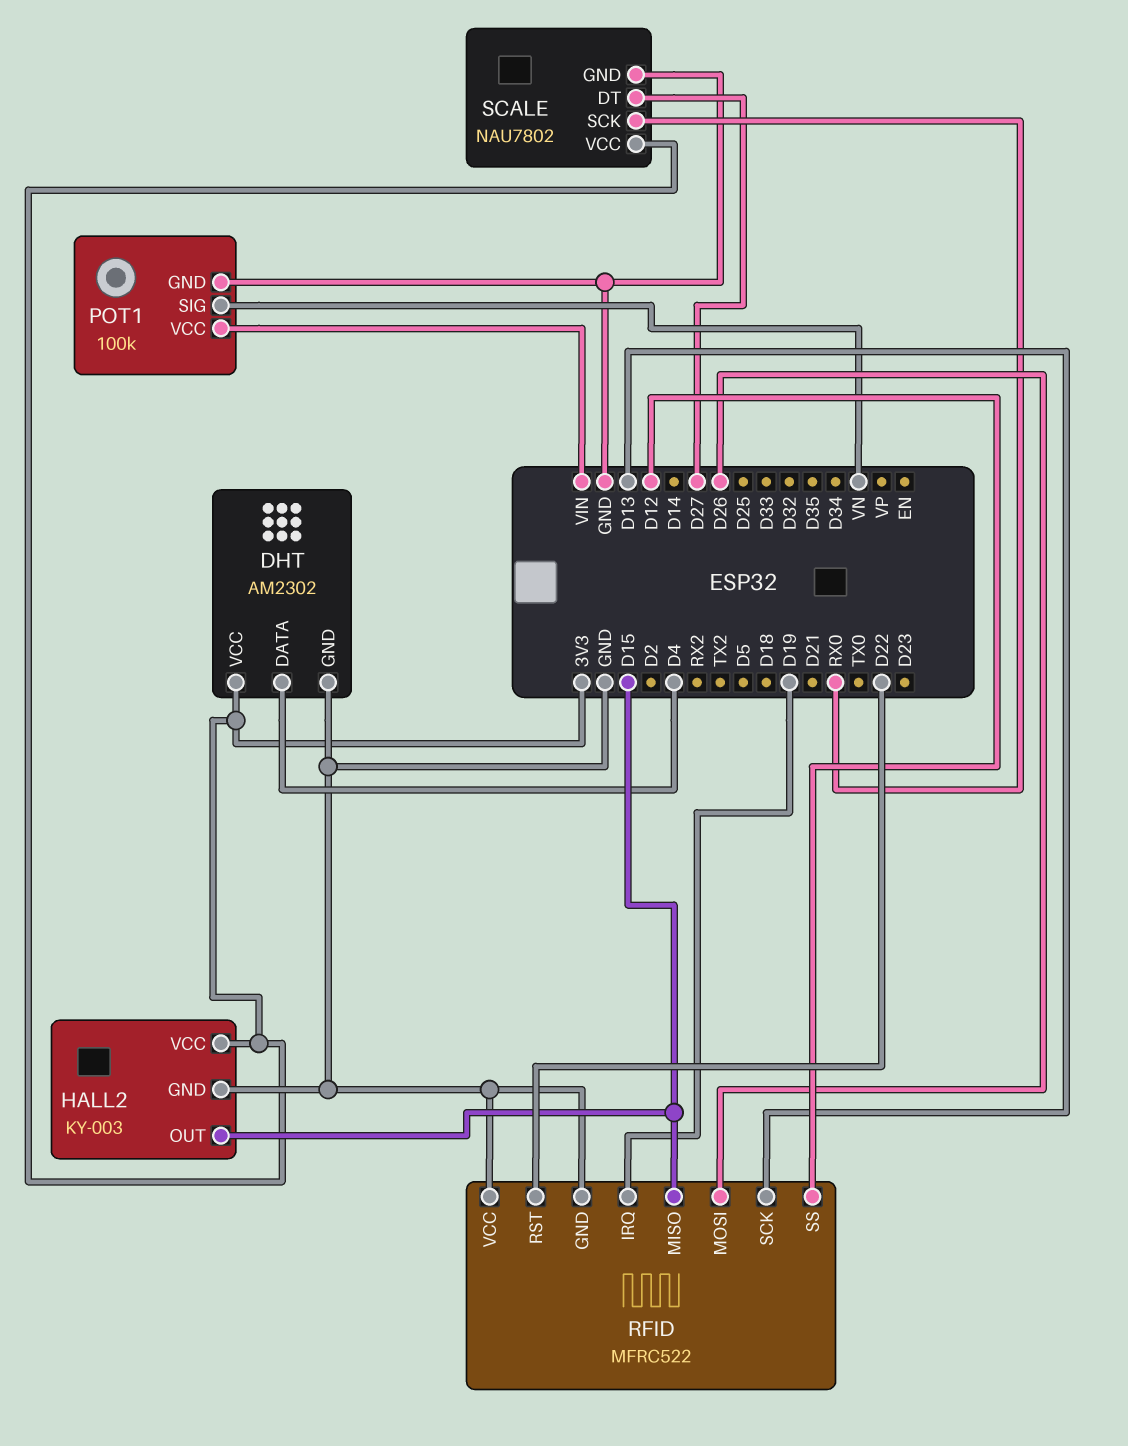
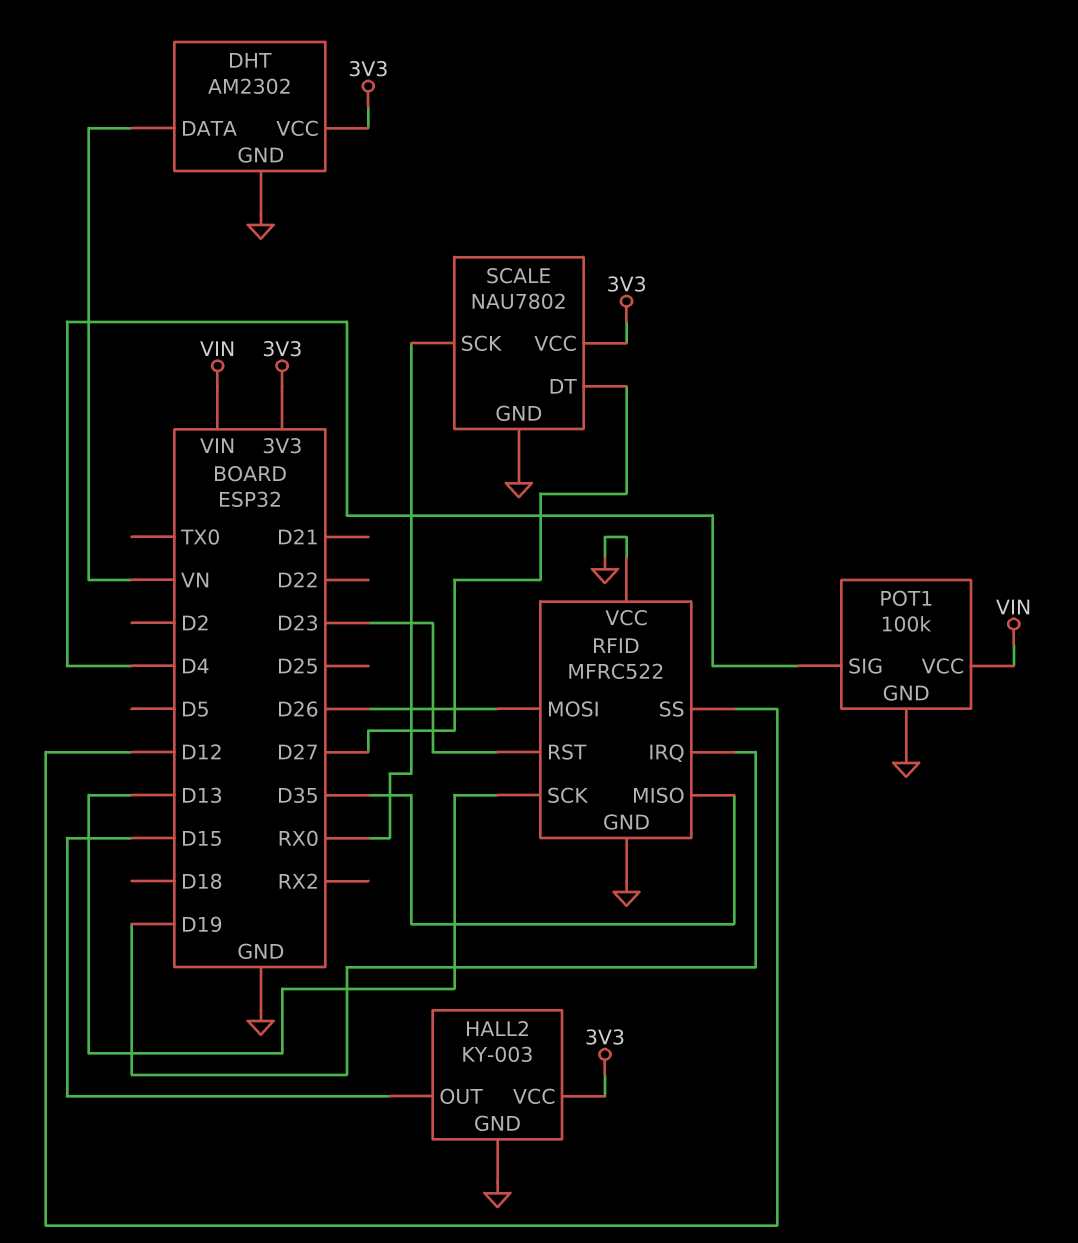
DHT pin DATA: D4 -> VN
POT1 pin SIG: VN -> D4
RFID pin MISO: D15 -> D35
RFID pin RST: D22 -> D23

